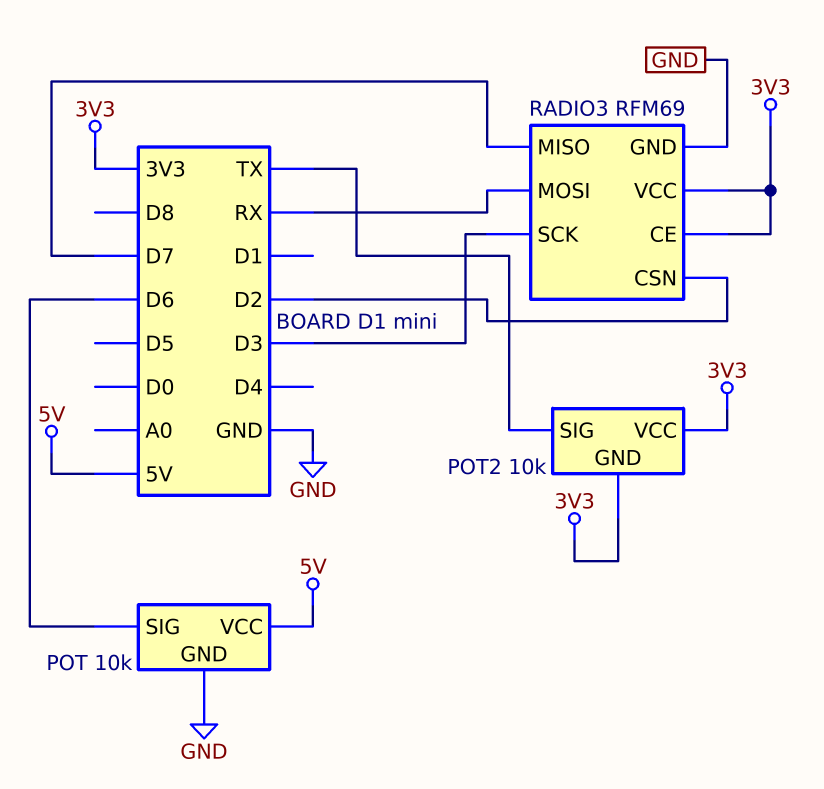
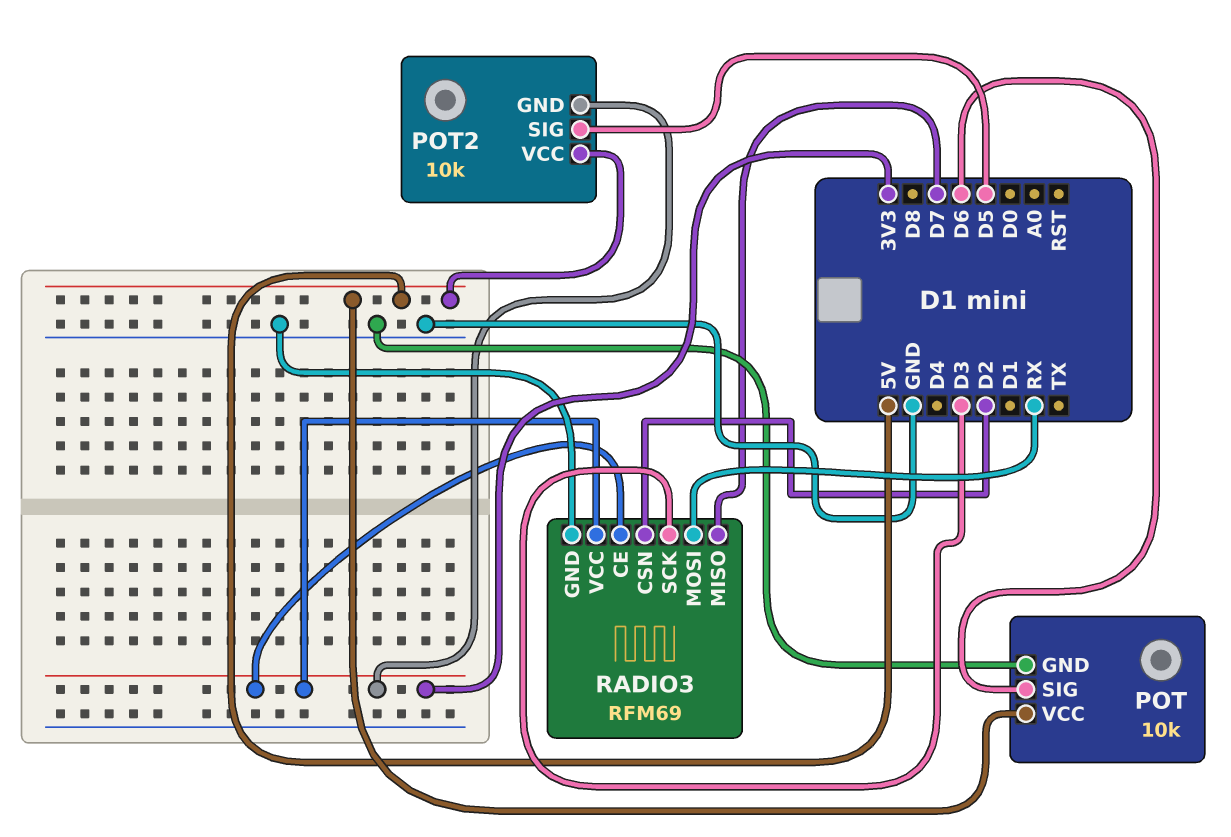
POT2 pin SIG: TX -> D5
POT2 pin VCC: 3V3 -> 5V

